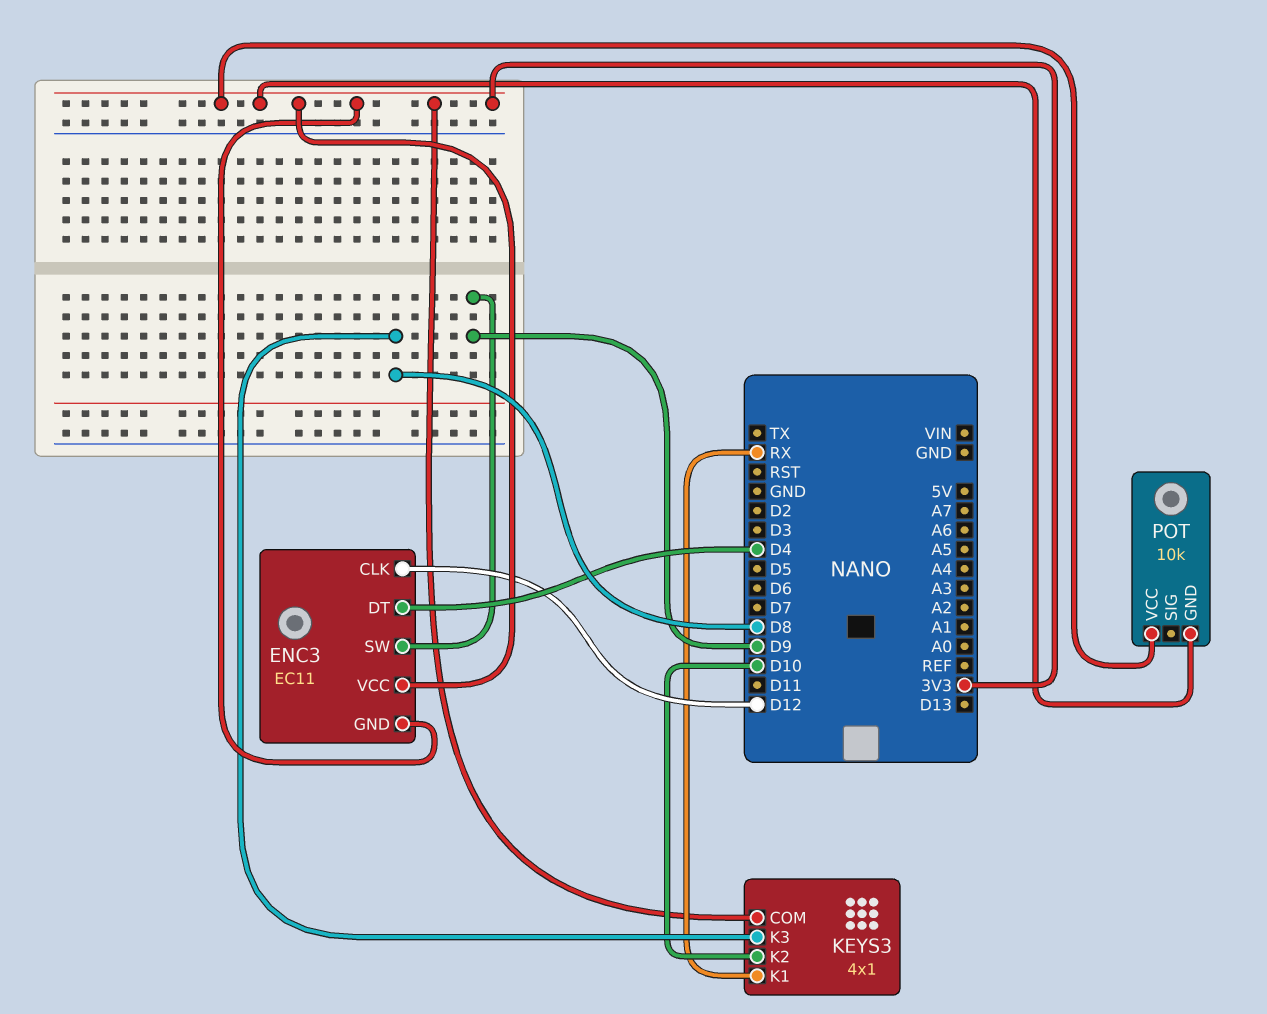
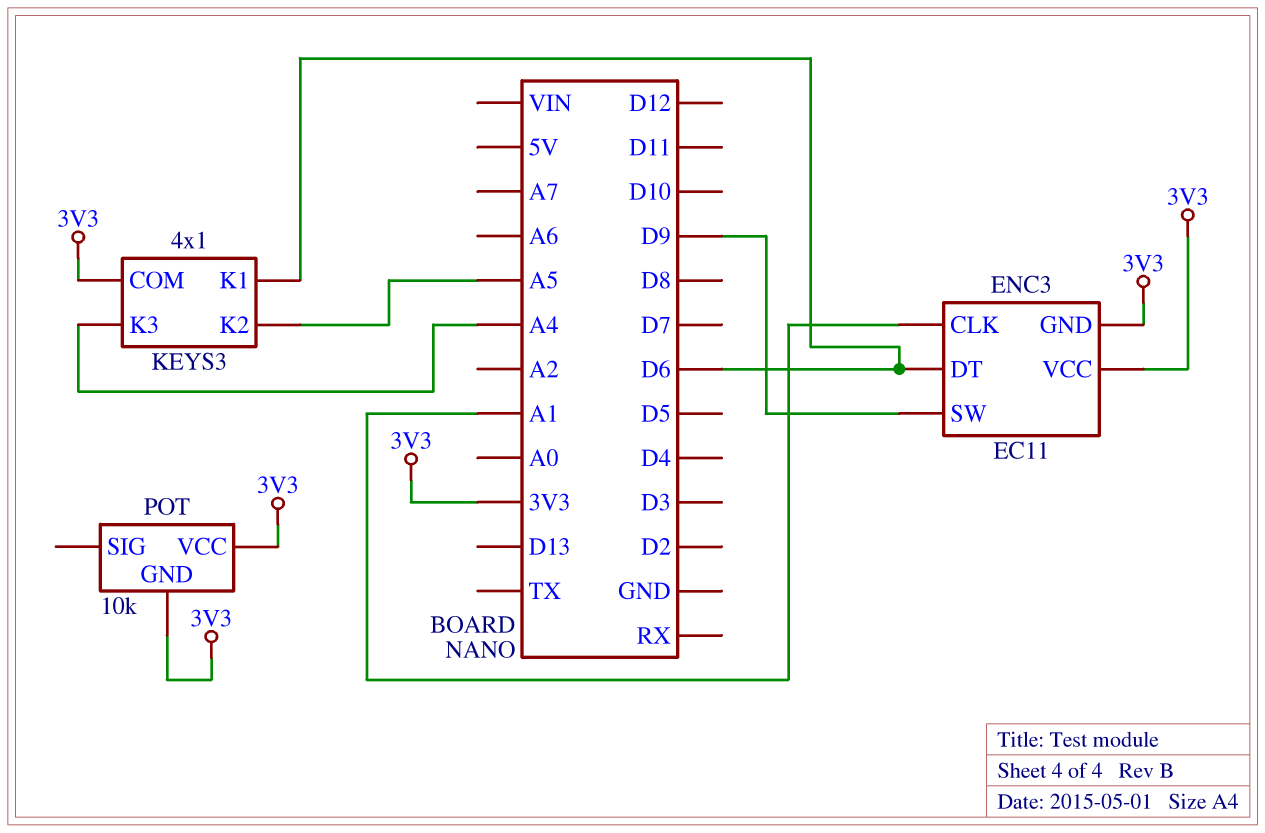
ENC3 pin CLK: D12 -> A1
ENC3 pin DT: D4 -> D6
KEYS3 pin K1: RX -> D6
KEYS3 pin K2: D10 -> A5
KEYS3 pin K3: D8 -> A4

